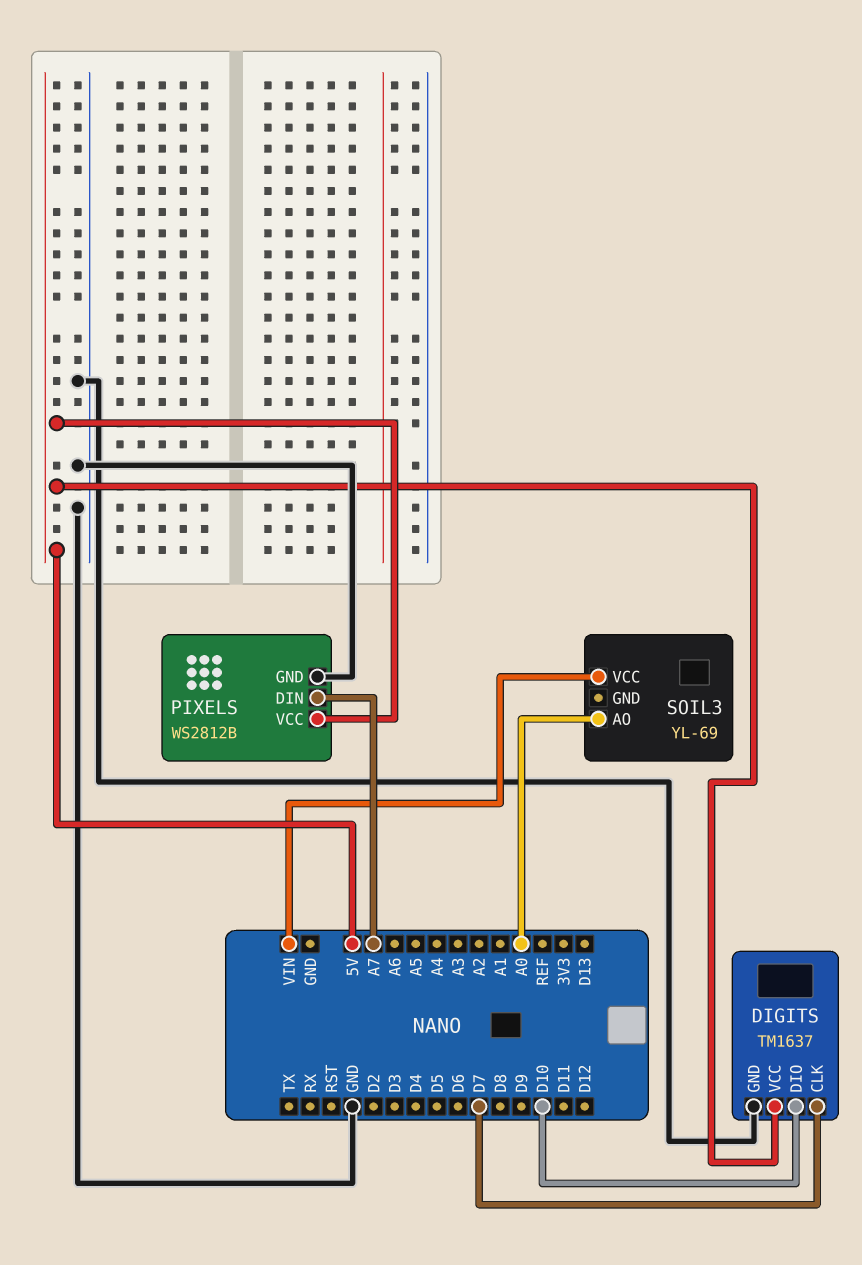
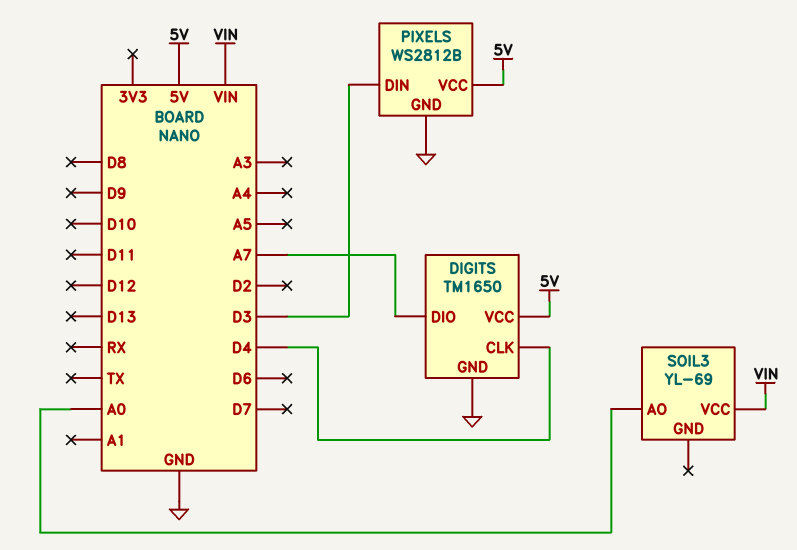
DIGITS: TM1637 -> TM1650
DIGITS pin CLK: D7 -> D4
DIGITS pin DIO: D10 -> A7
PIXELS pin DIN: A7 -> D3

